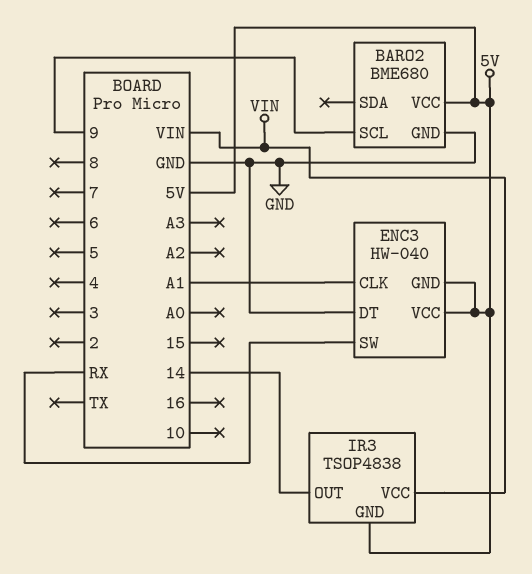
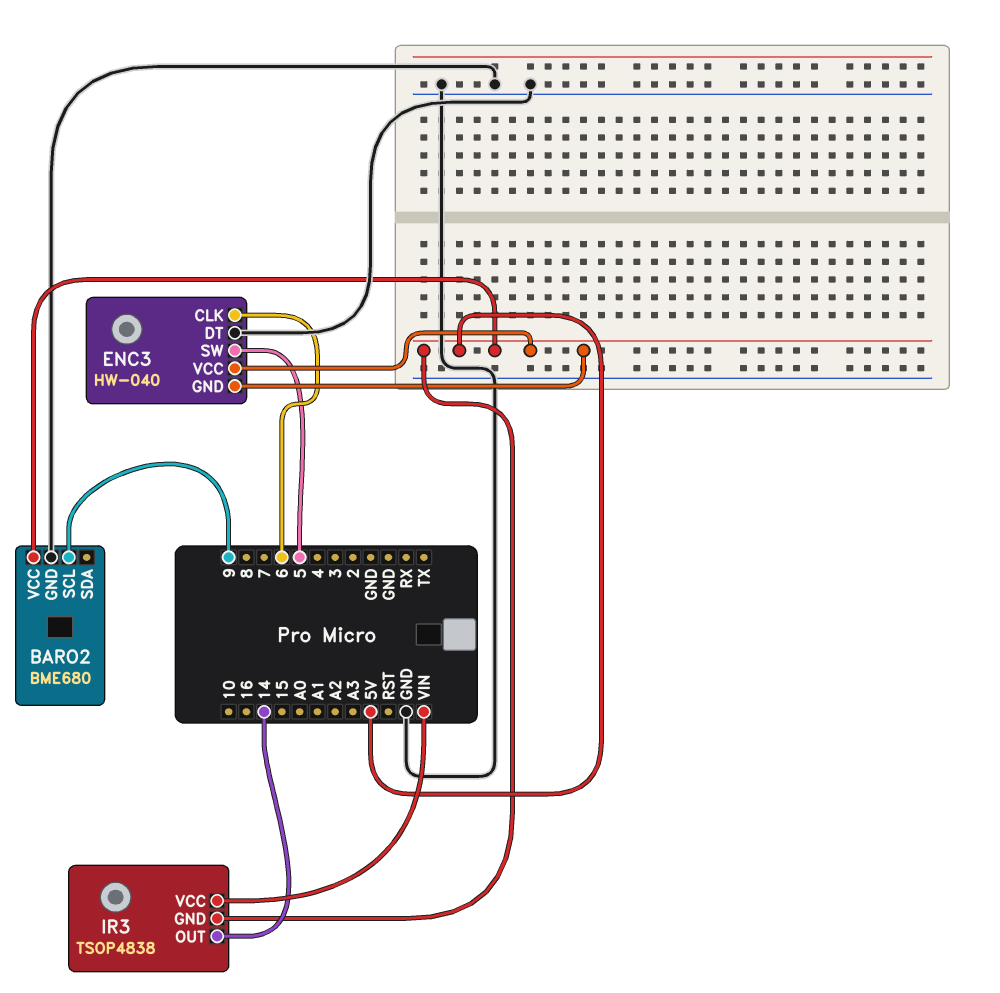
ENC3 pin CLK: A1 -> 6
ENC3 pin SW: RX -> 5

